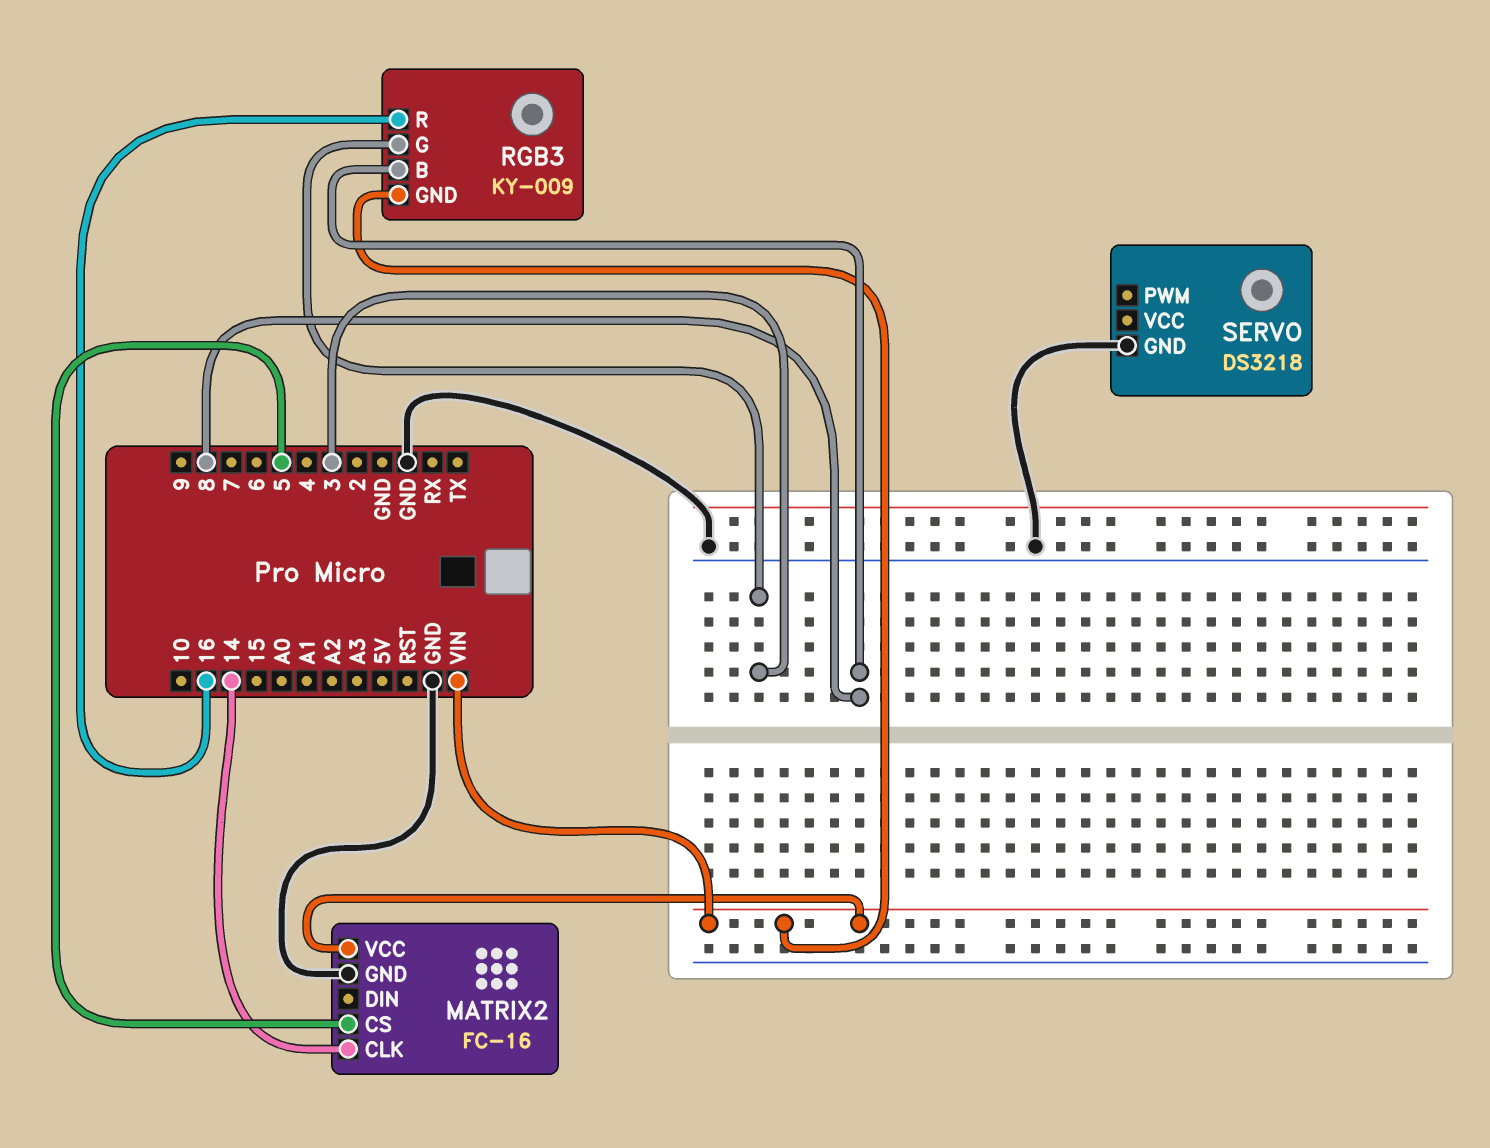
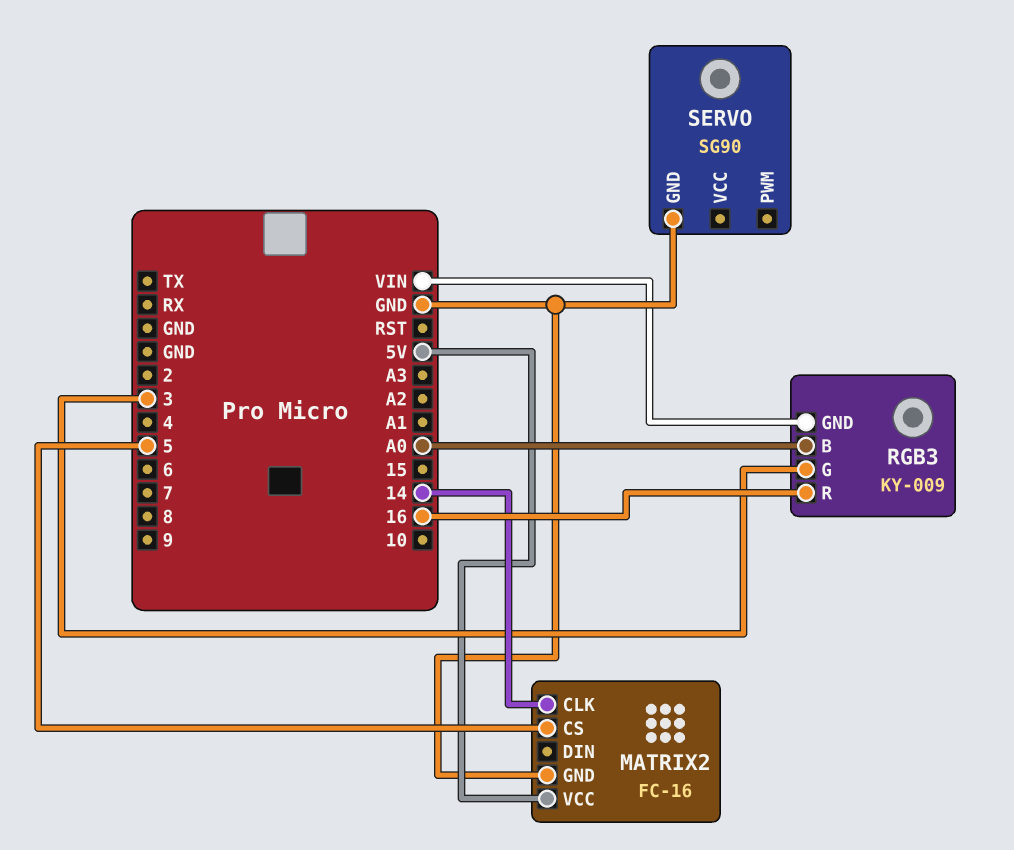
MATRIX2 pin VCC: VIN -> 5V
RGB3 pin B: 8 -> A0
SERVO: DS3218 -> SG90

